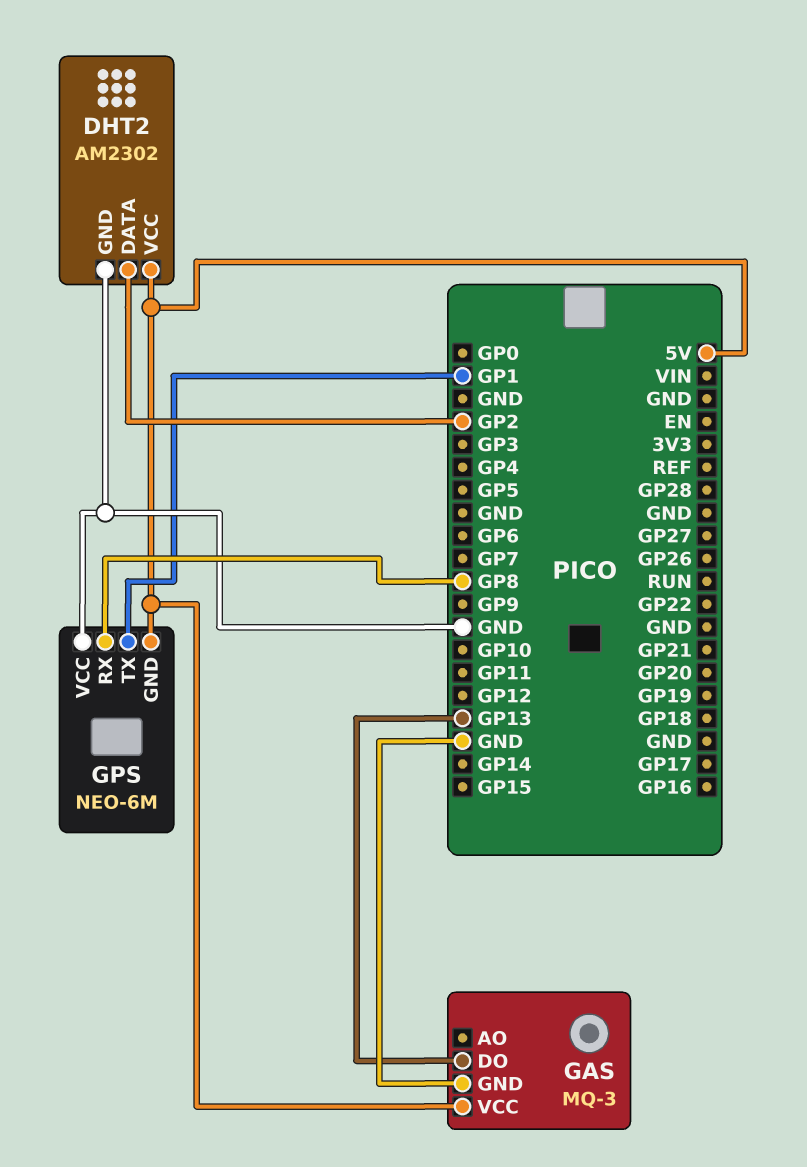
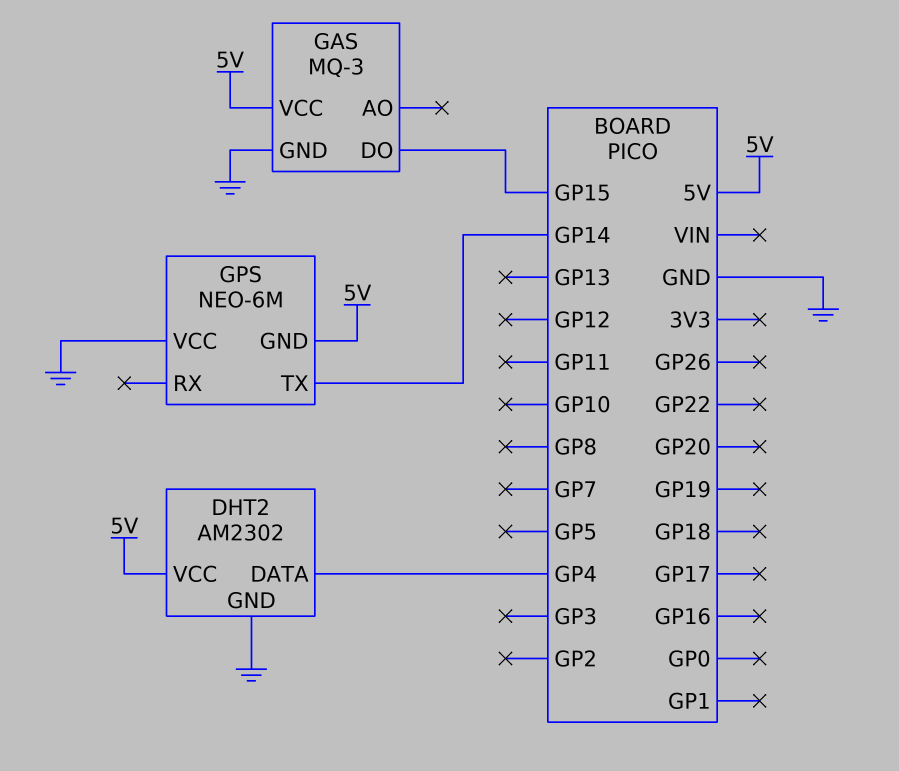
DHT2 pin DATA: GP2 -> GP4
GAS pin DO: GP13 -> GP15
GPS pin RX: GP8 -> none
GPS pin TX: GP1 -> GP14

